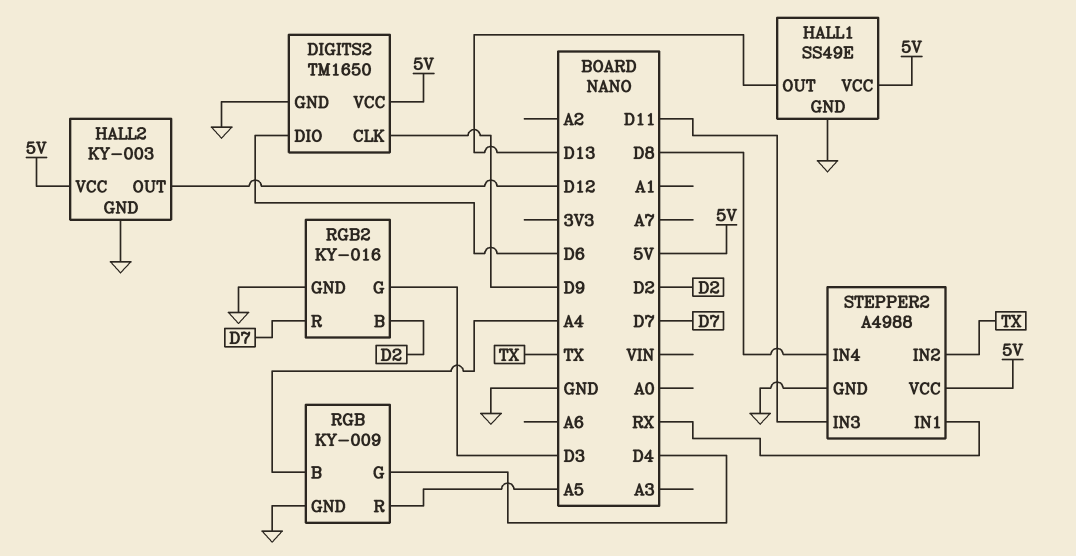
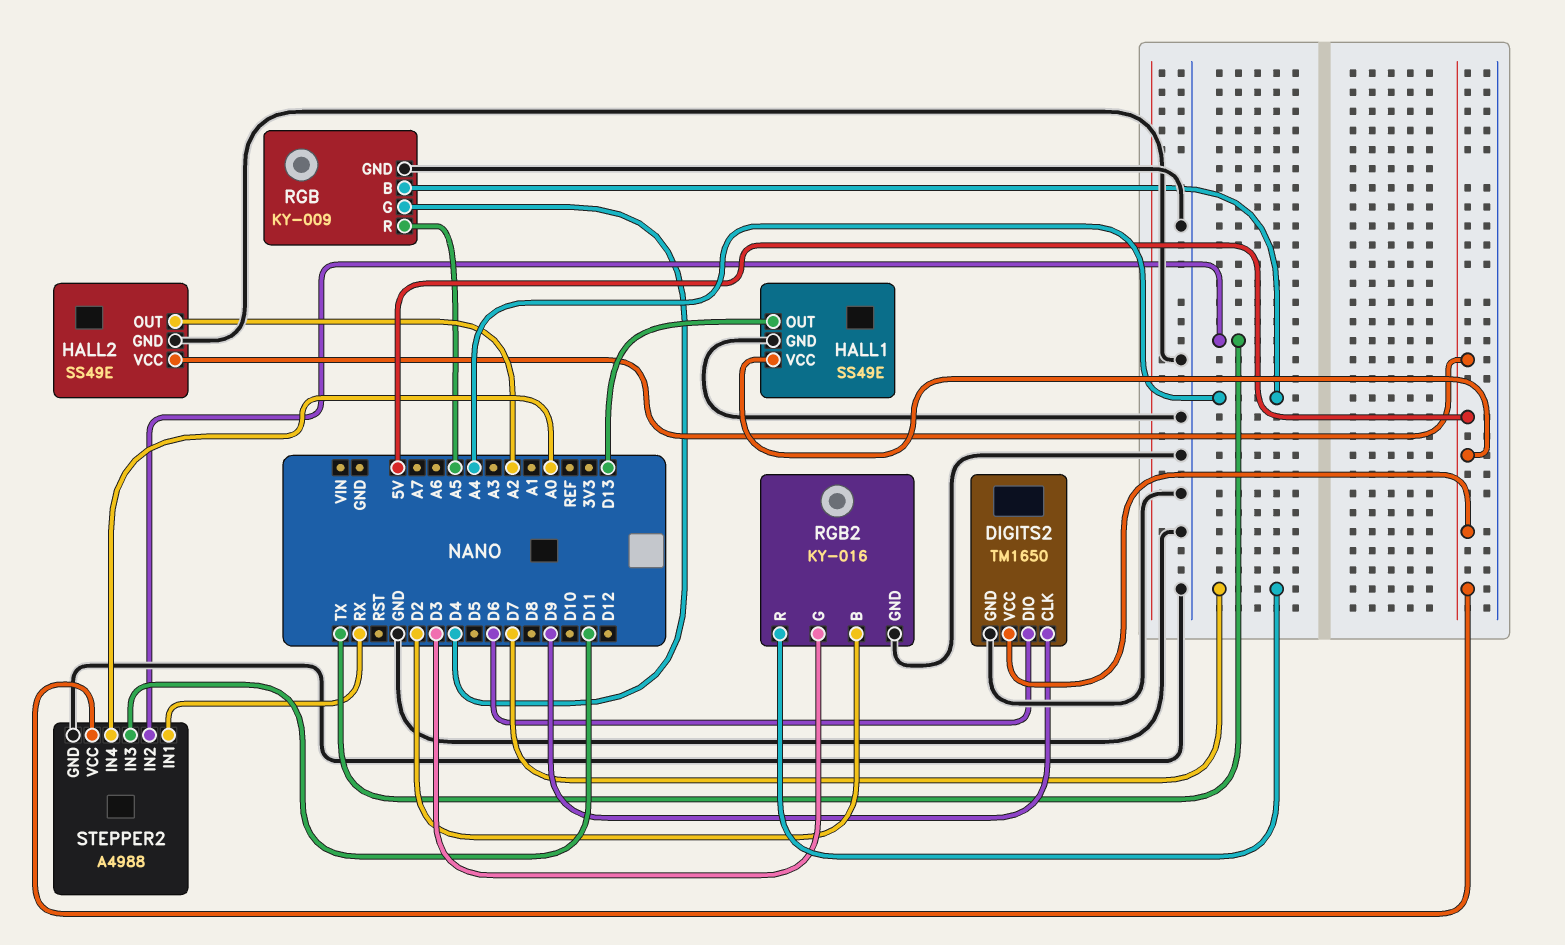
HALL2: KY-003 -> SS49E
HALL2 pin OUT: D12 -> A2
STEPPER2 pin IN4: D8 -> A0

